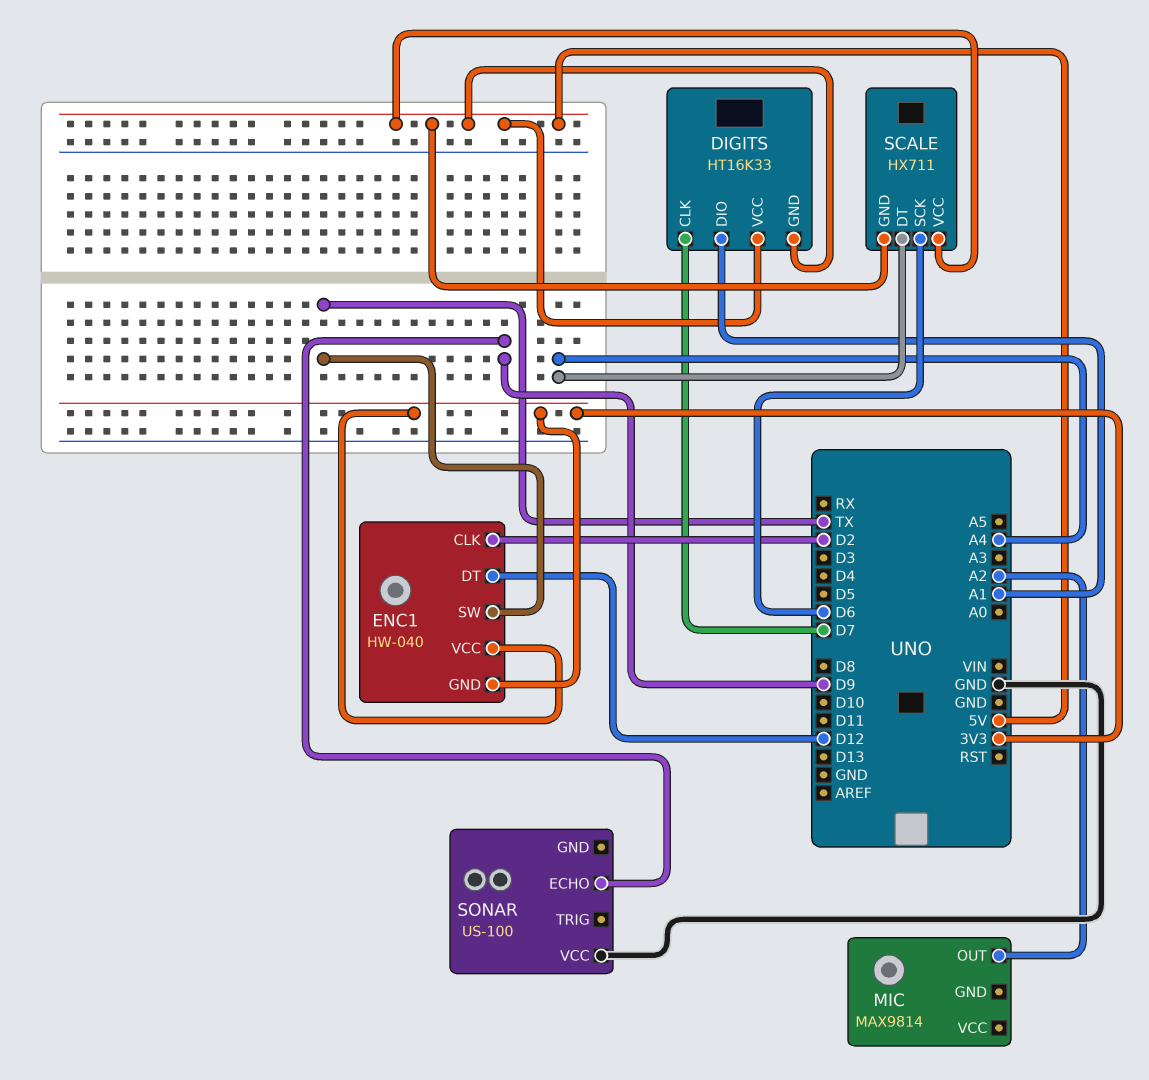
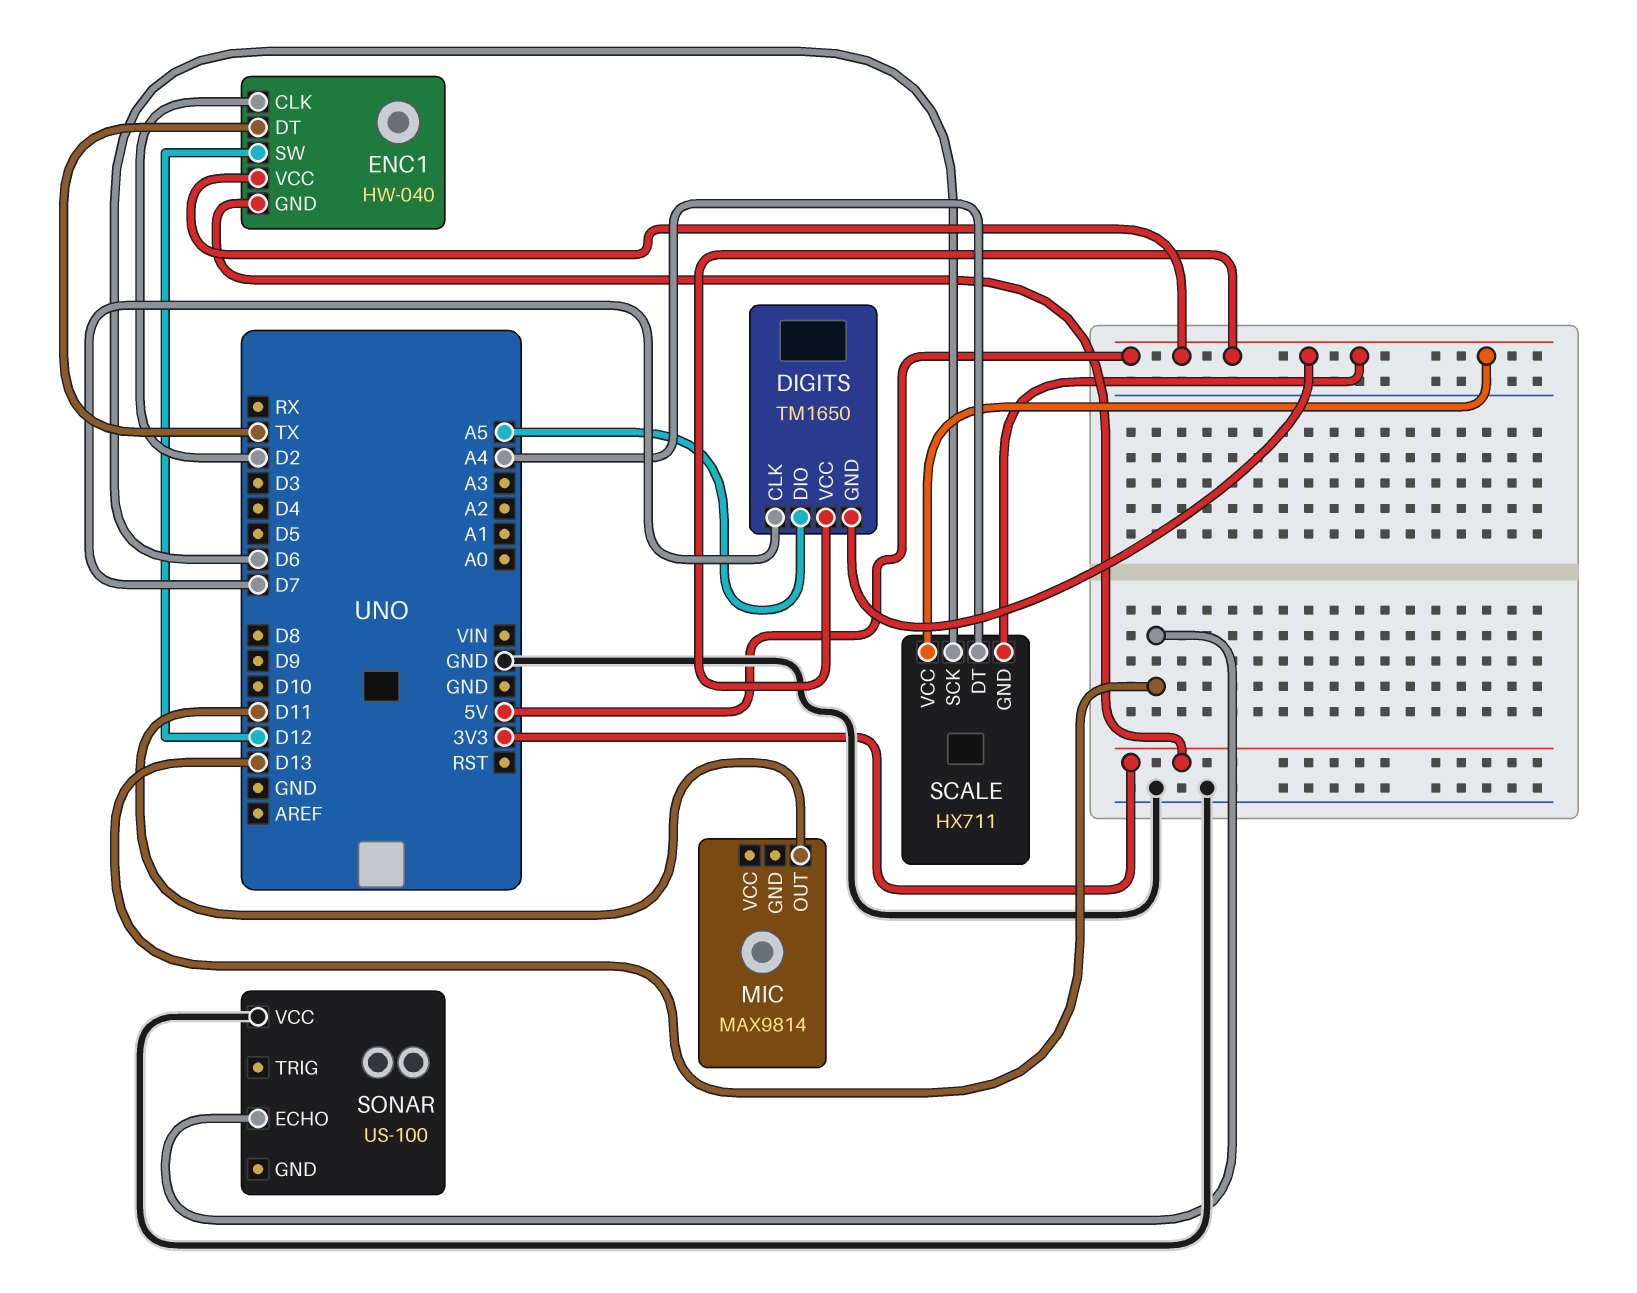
DIGITS: HT16K33 -> TM1650
DIGITS pin DIO: A1 -> A5
ENC1 pin DT: D12 -> TX
ENC1 pin SW: TX -> D12
ENC1 pin VCC: 3V3 -> 5V
MIC pin OUT: A2 -> D11
SONAR pin ECHO: D9 -> D13

